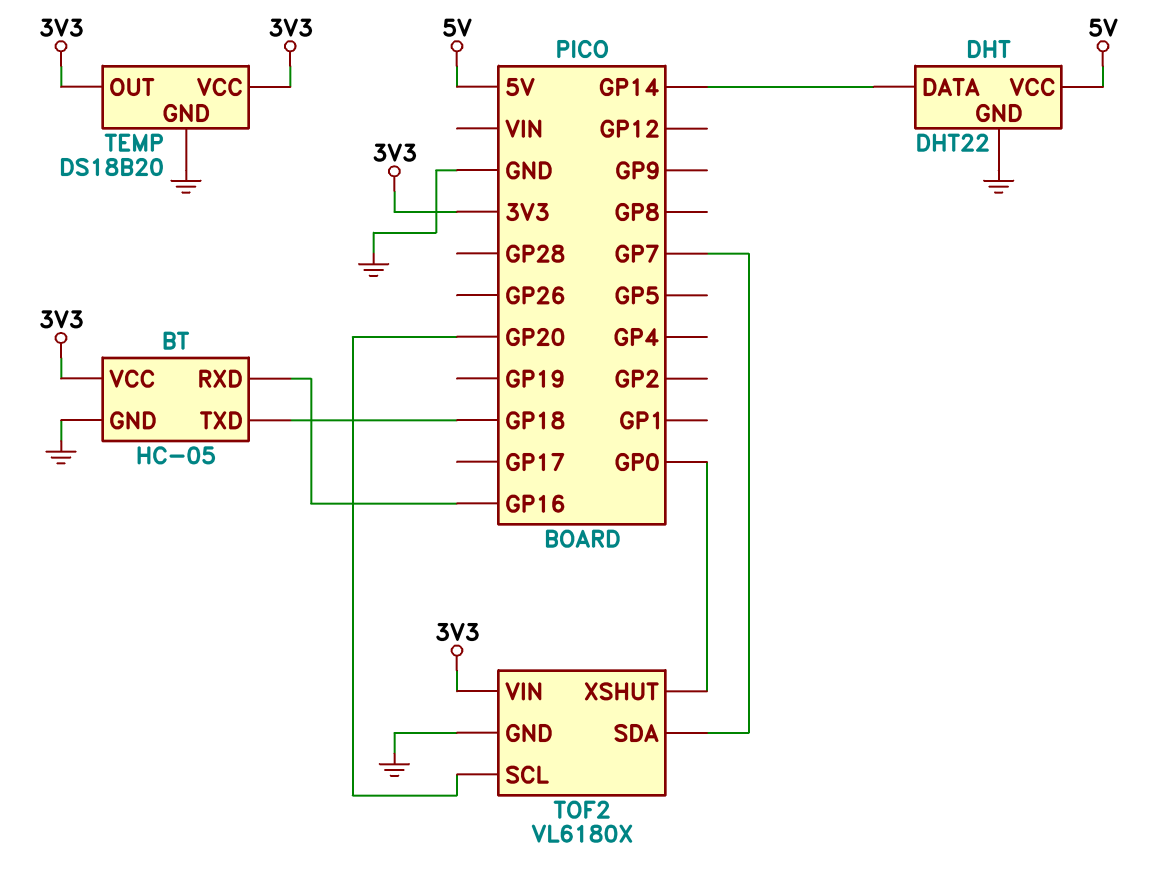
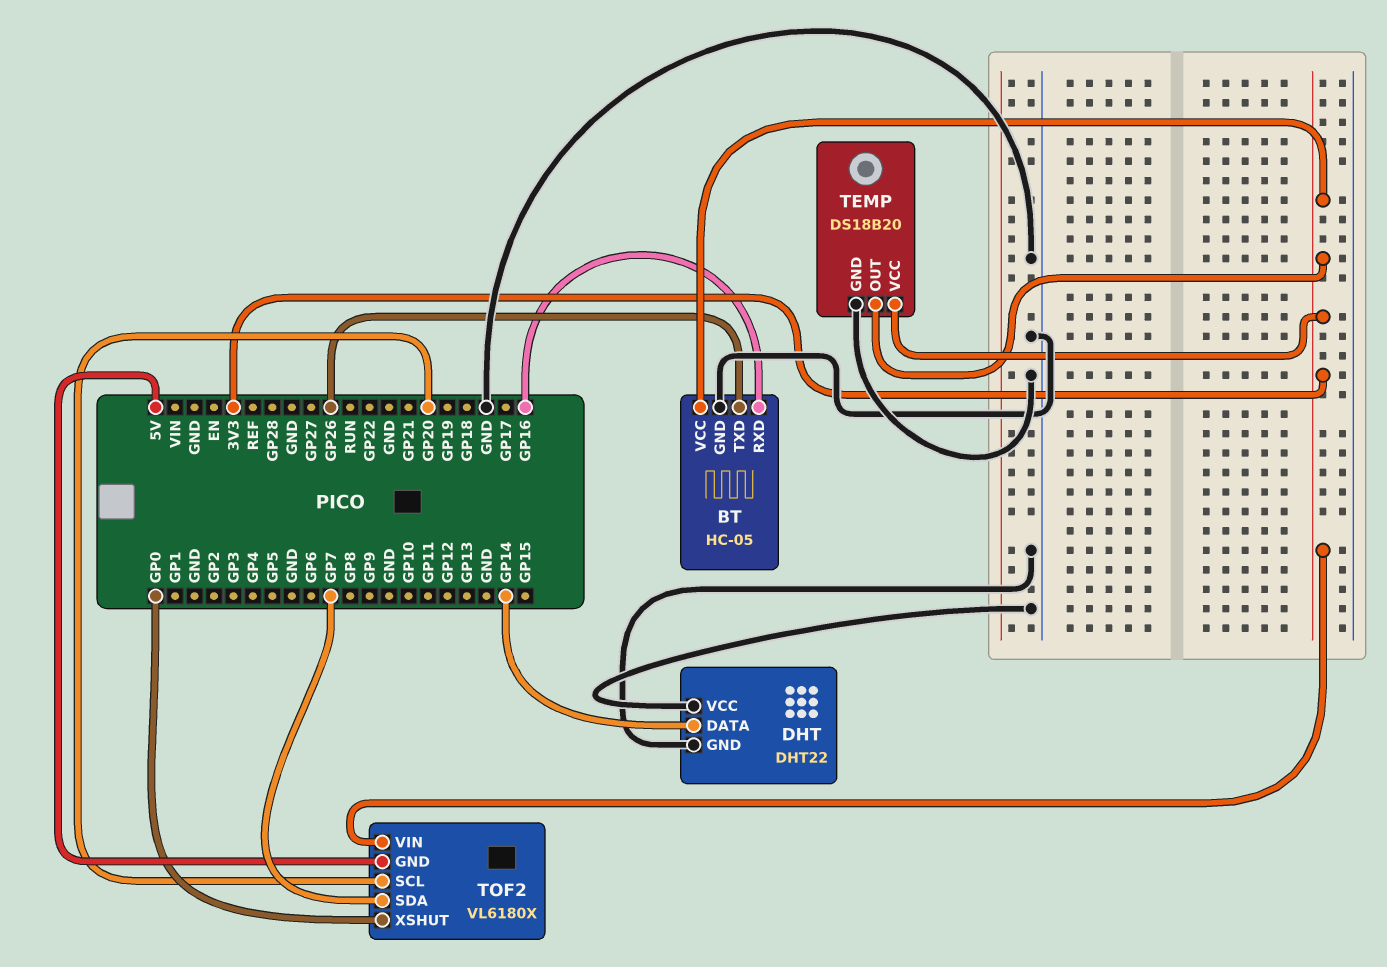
BT pin TXD: GP18 -> GP26
DHT pin VCC: 5V -> GND
TOF2 pin GND: GND -> 5V

